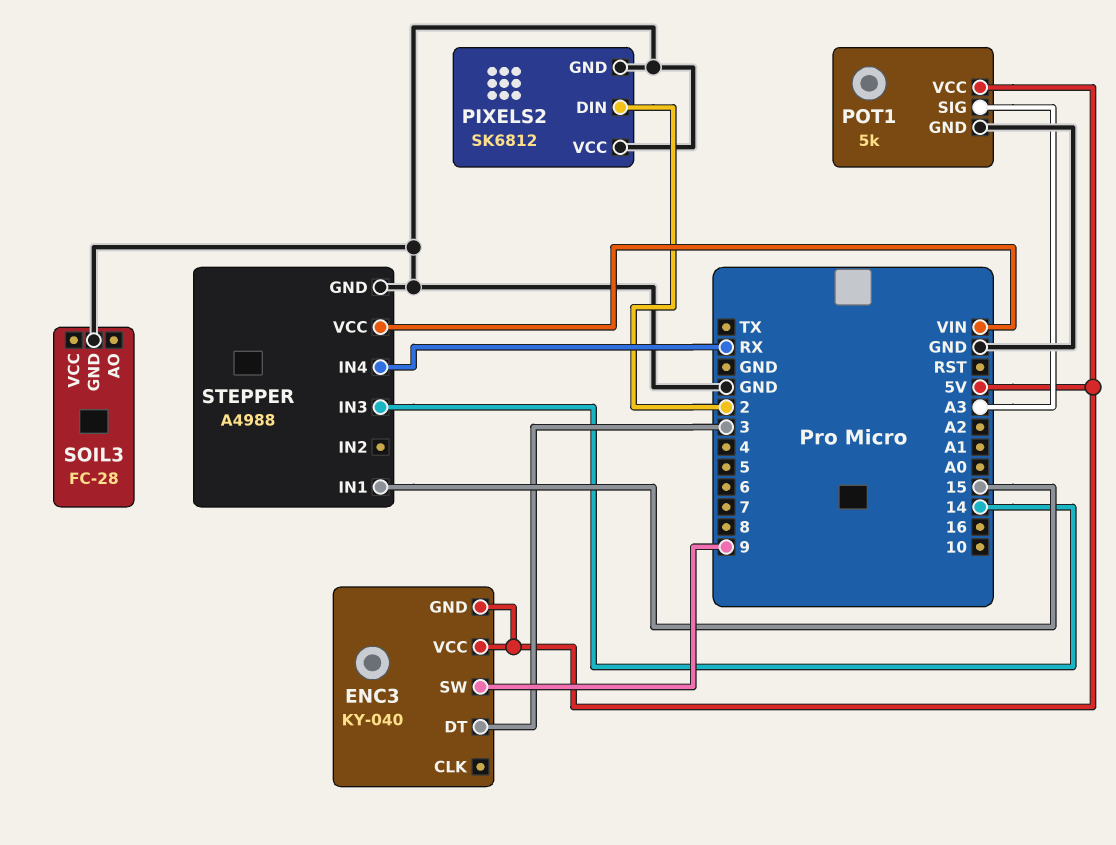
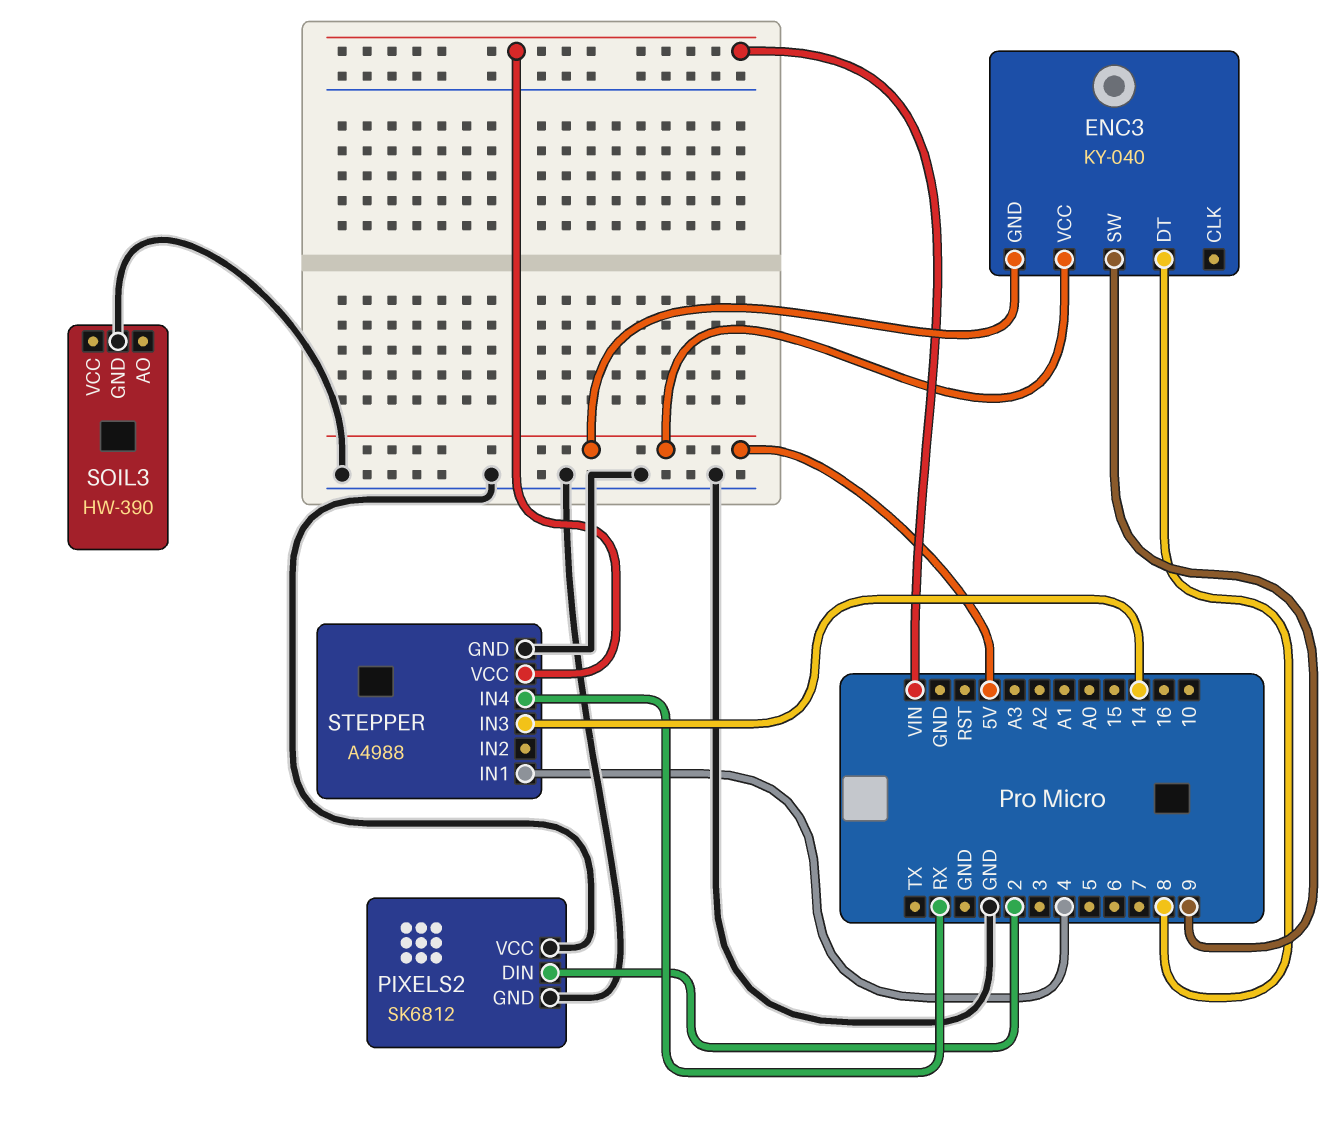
ENC3 pin DT: 3 -> 8
POT1: 5k -> none
POT1 pin GND: GND -> none
POT1 pin SIG: A3 -> none
POT1 pin VCC: 5V -> none
SOIL3: FC-28 -> HW-390
STEPPER pin IN1: 15 -> 4

